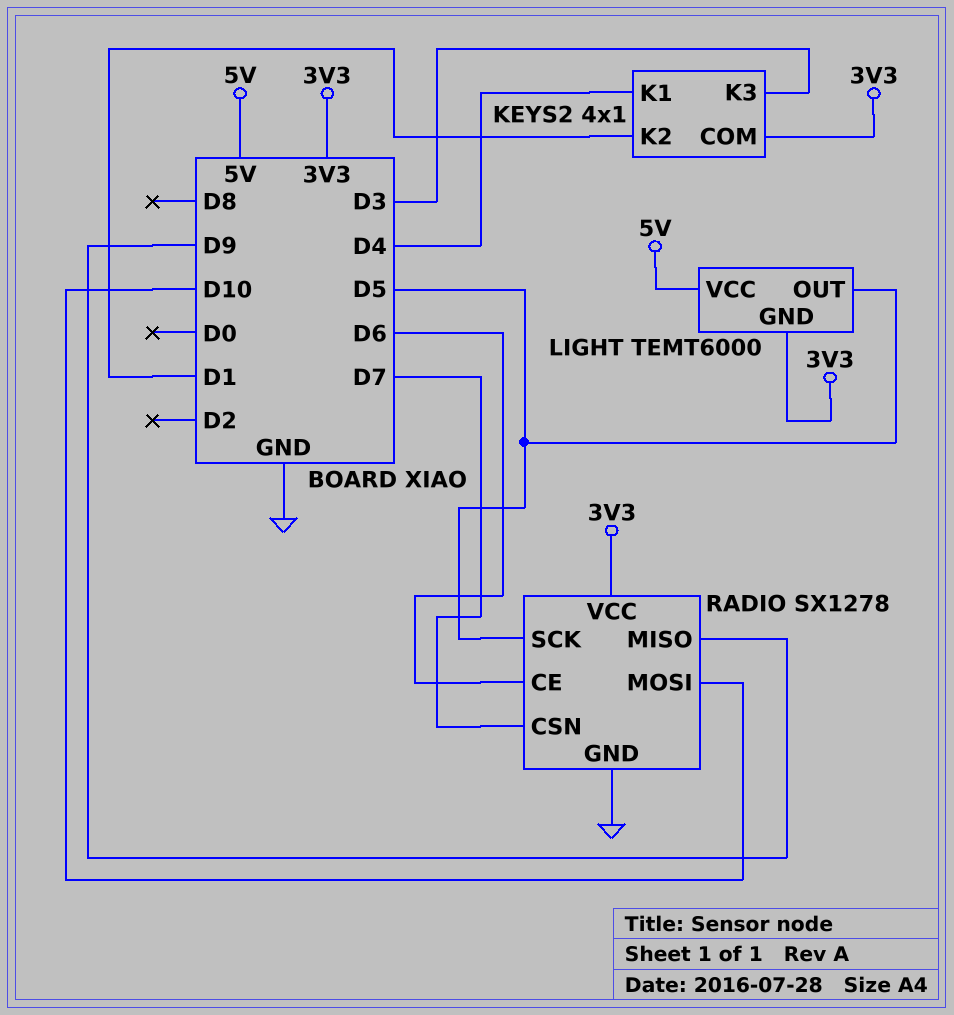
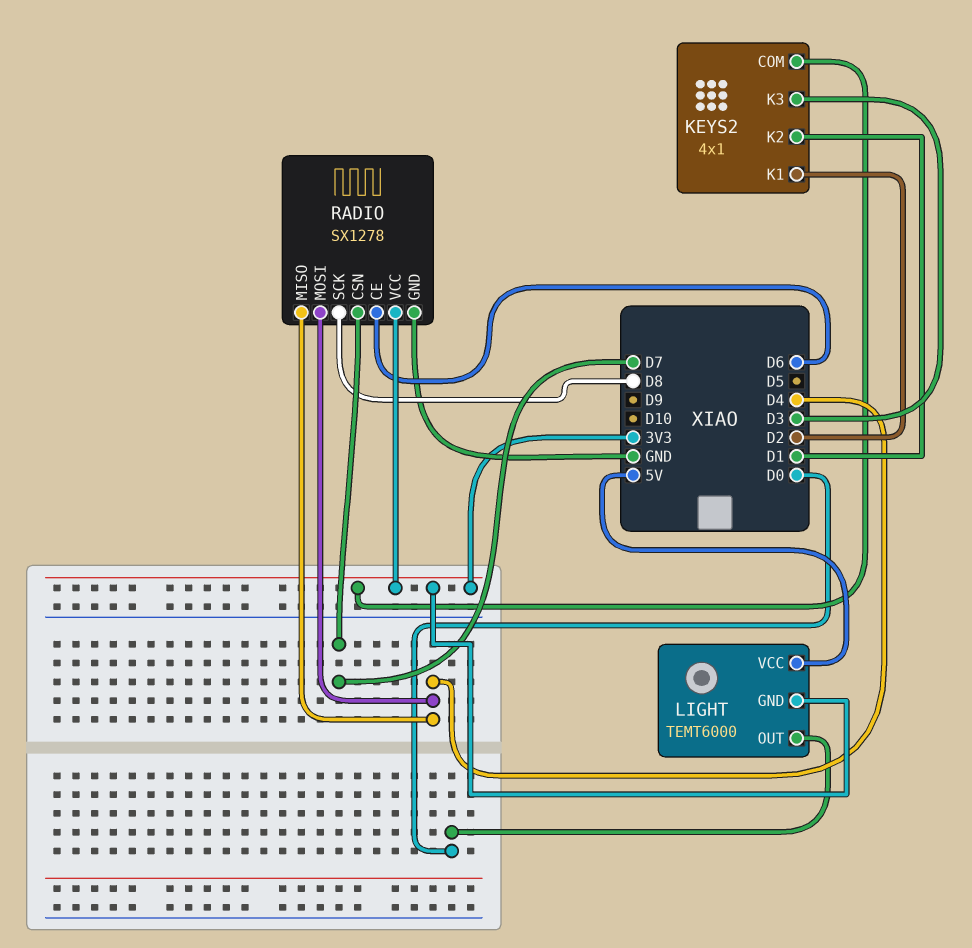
KEYS2 pin K1: D4 -> D2
LIGHT pin OUT: D5 -> D0
RADIO pin MISO: D9 -> D4
RADIO pin MOSI: D10 -> D4
RADIO pin SCK: D5 -> D8

